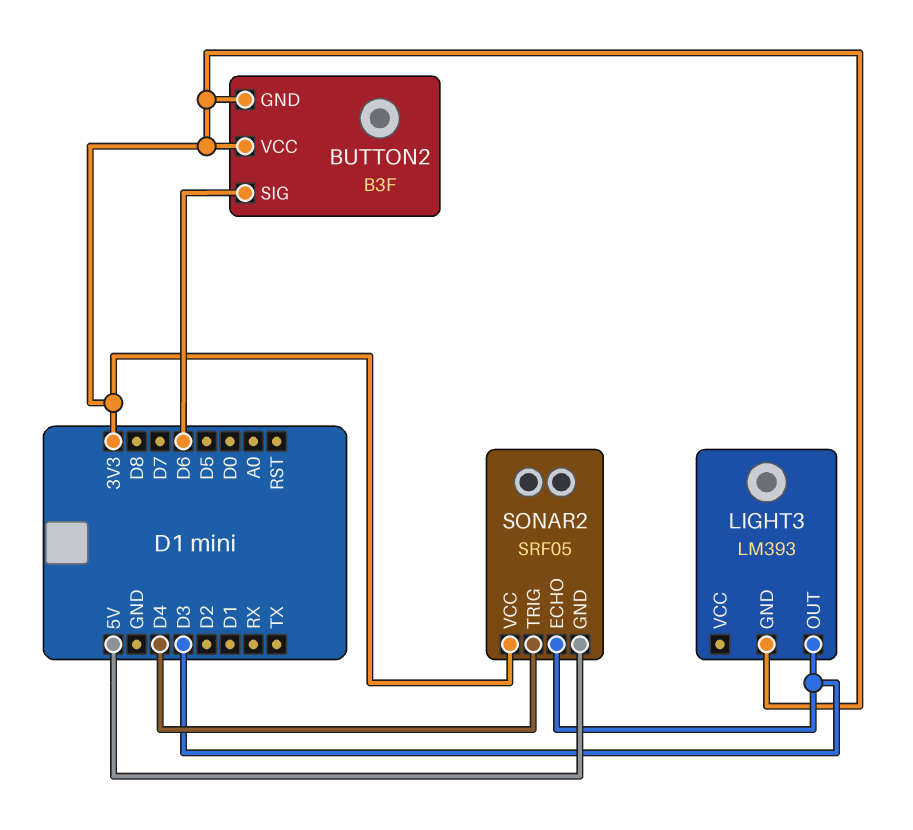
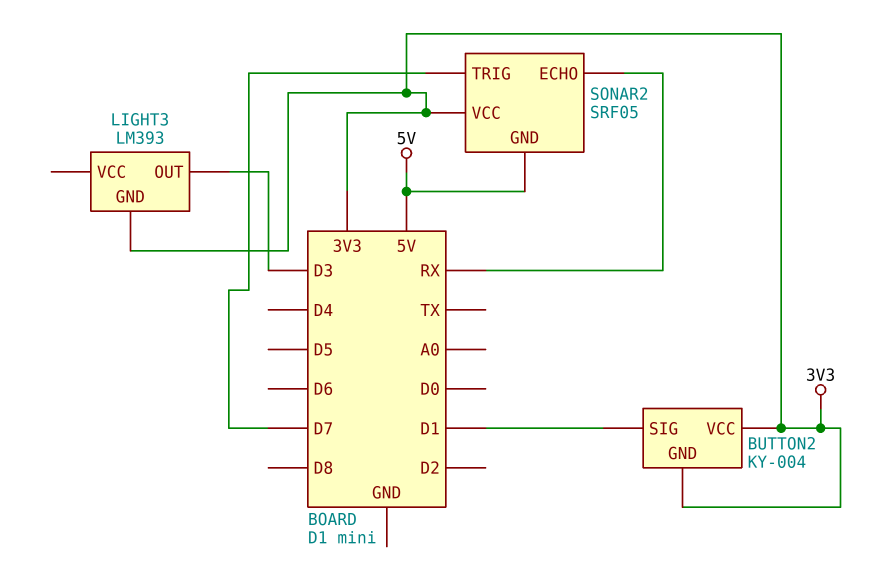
BUTTON2: B3F -> KY-004
BUTTON2 pin SIG: D6 -> D1
SONAR2 pin ECHO: D3 -> RX
SONAR2 pin TRIG: D4 -> D7

